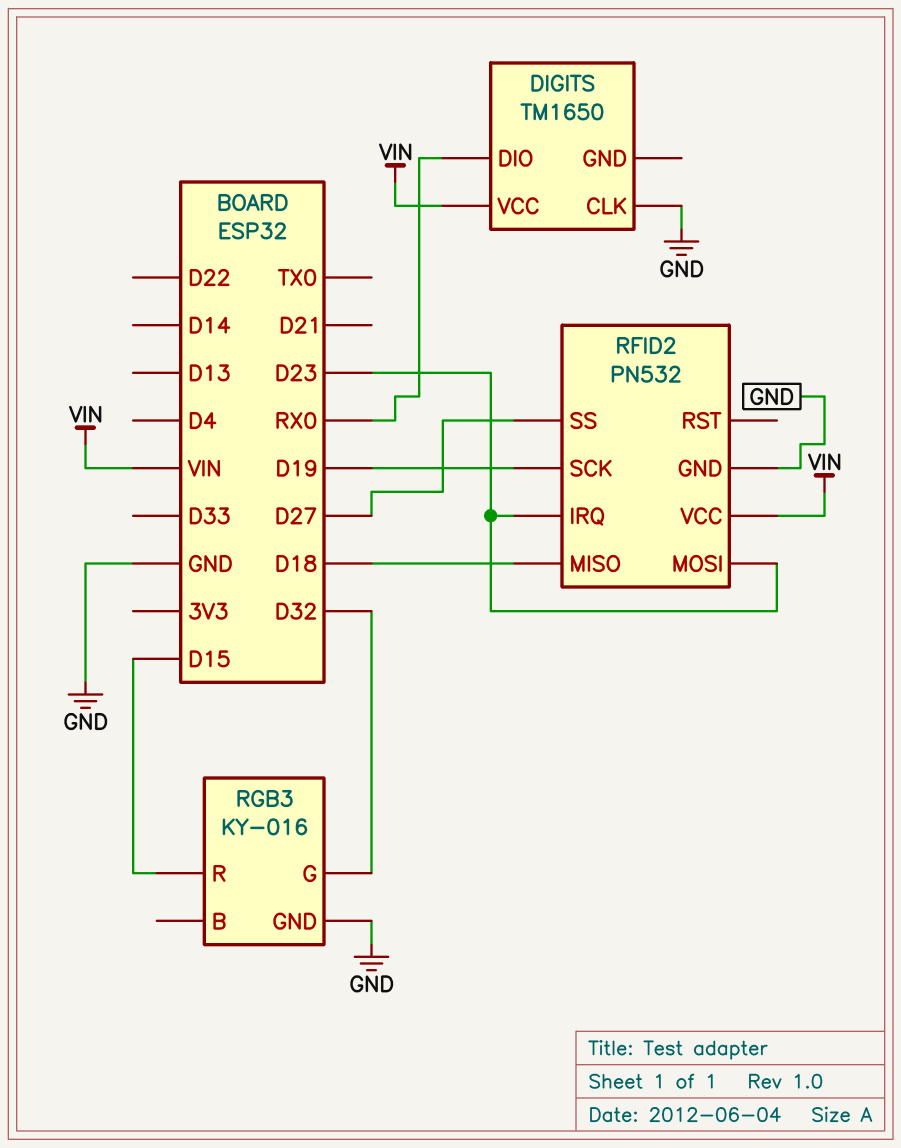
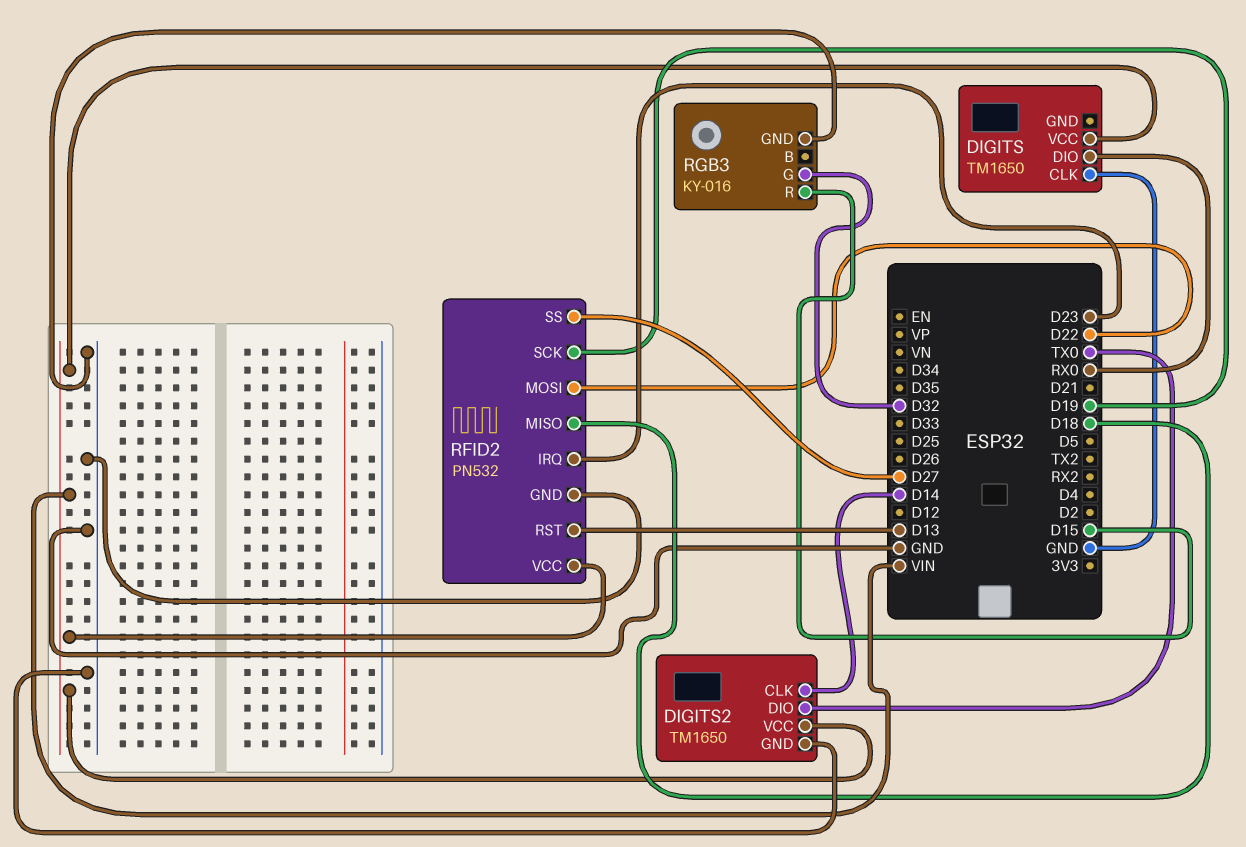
DIGITS2: none -> TM1650
DIGITS2 pin CLK: none -> D14
DIGITS2 pin DIO: none -> TX0
DIGITS2 pin GND: none -> GND
DIGITS2 pin VCC: none -> VIN
RFID2 pin MOSI: D23 -> D22
RFID2 pin RST: none -> D13

